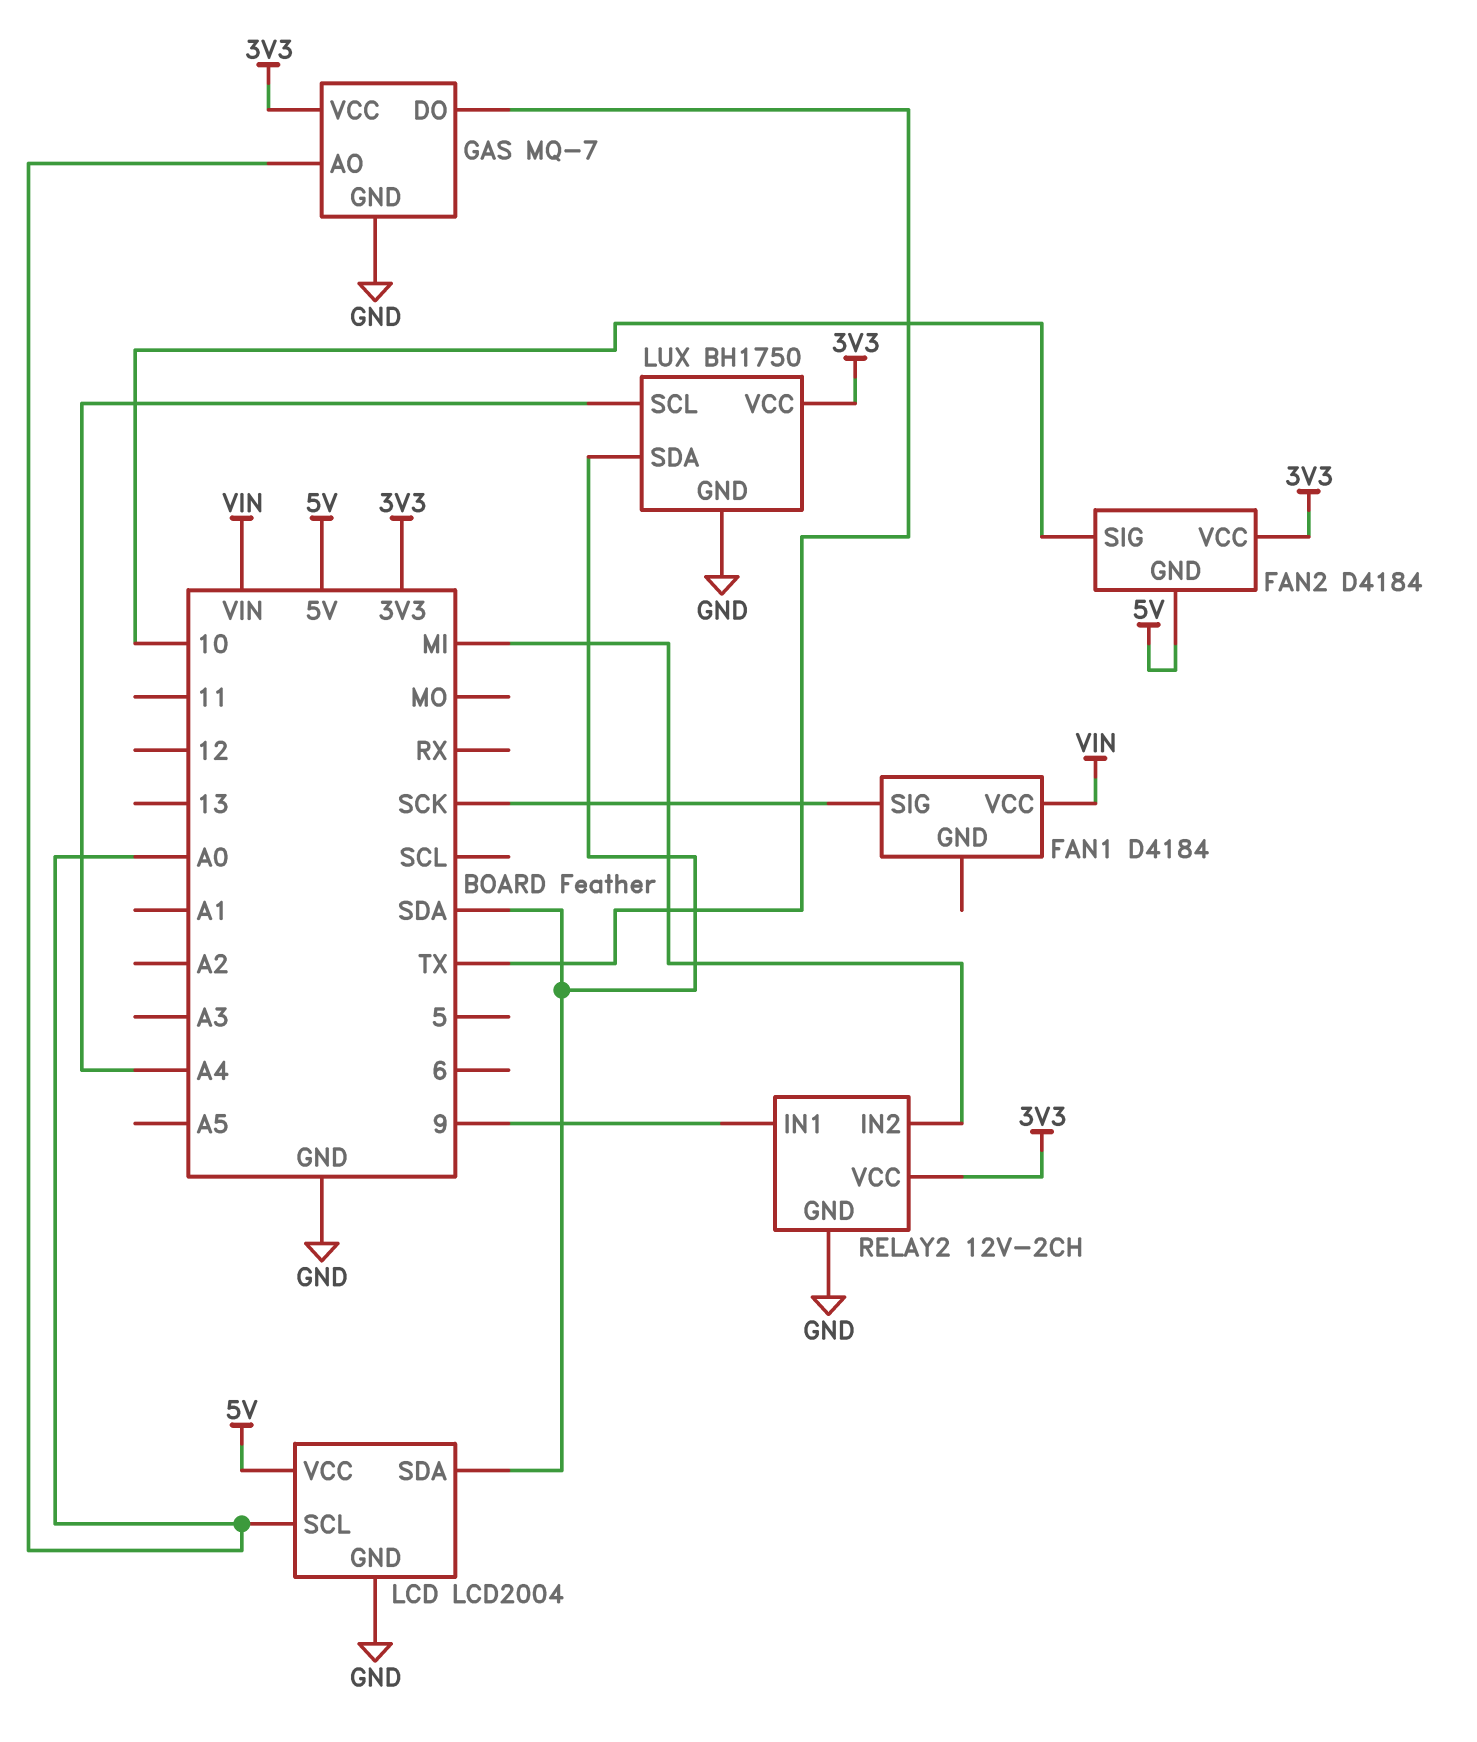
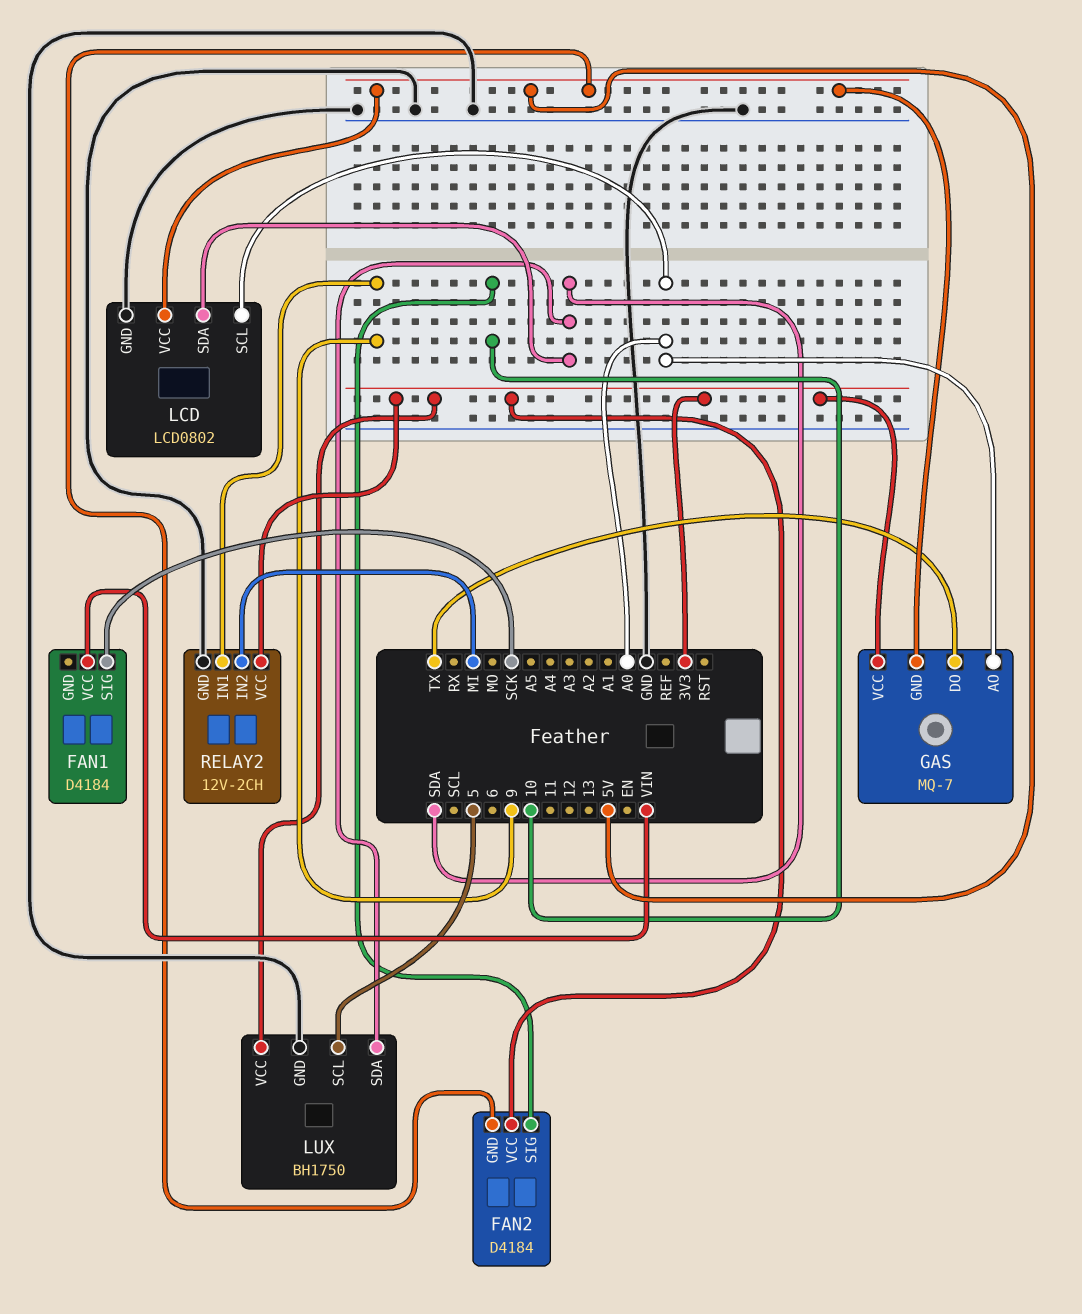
GAS pin GND: GND -> 5V
LCD: LCD2004 -> LCD0802
LUX pin SCL: A4 -> 5

